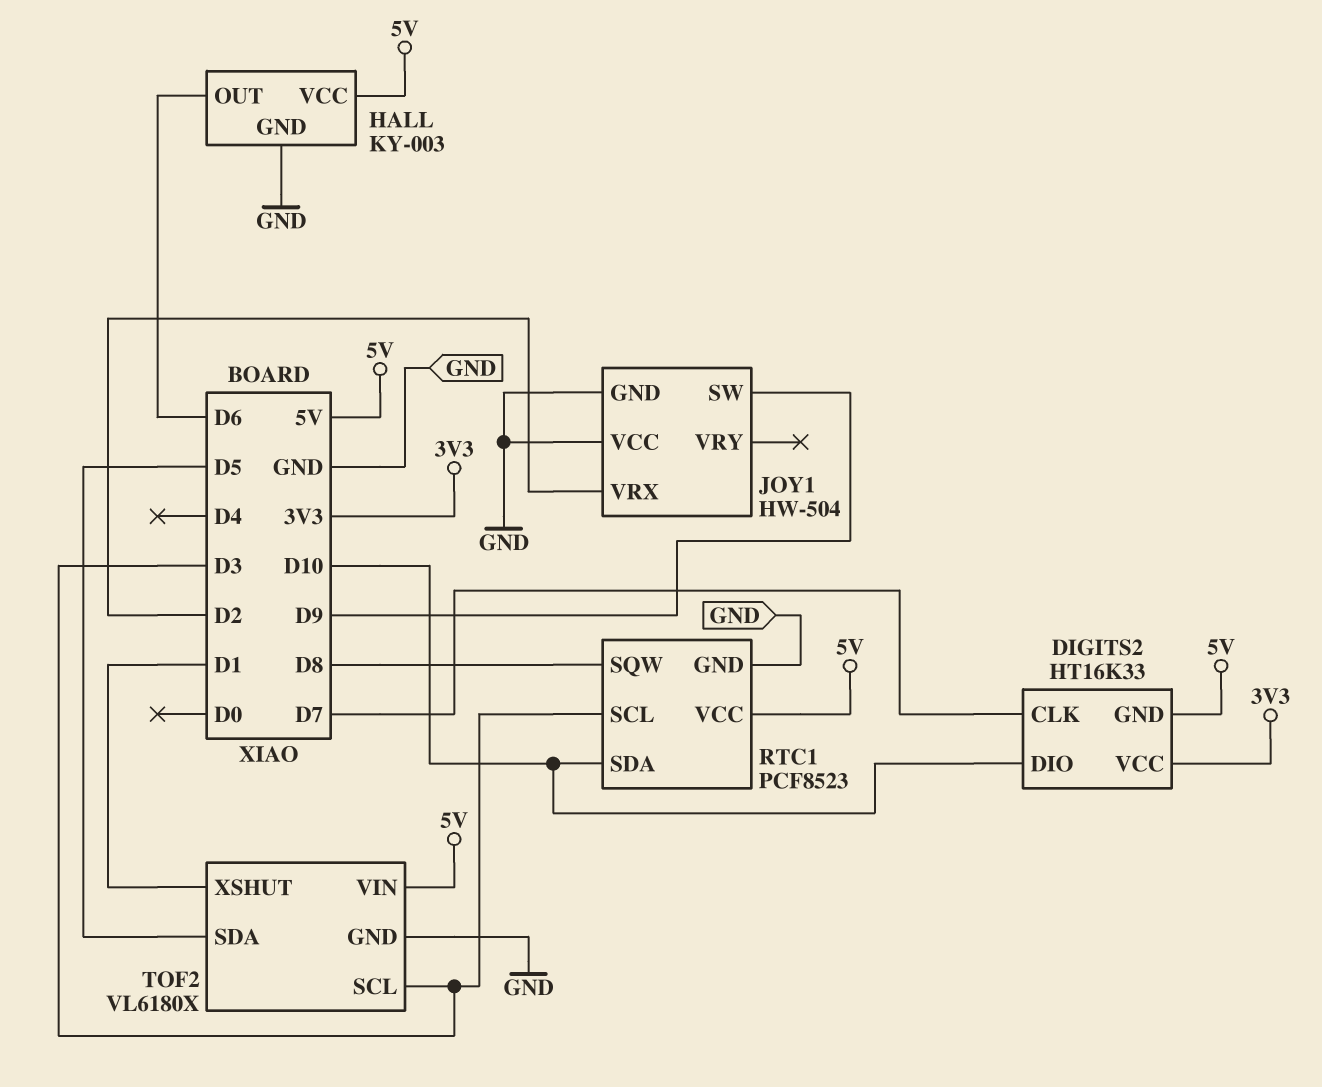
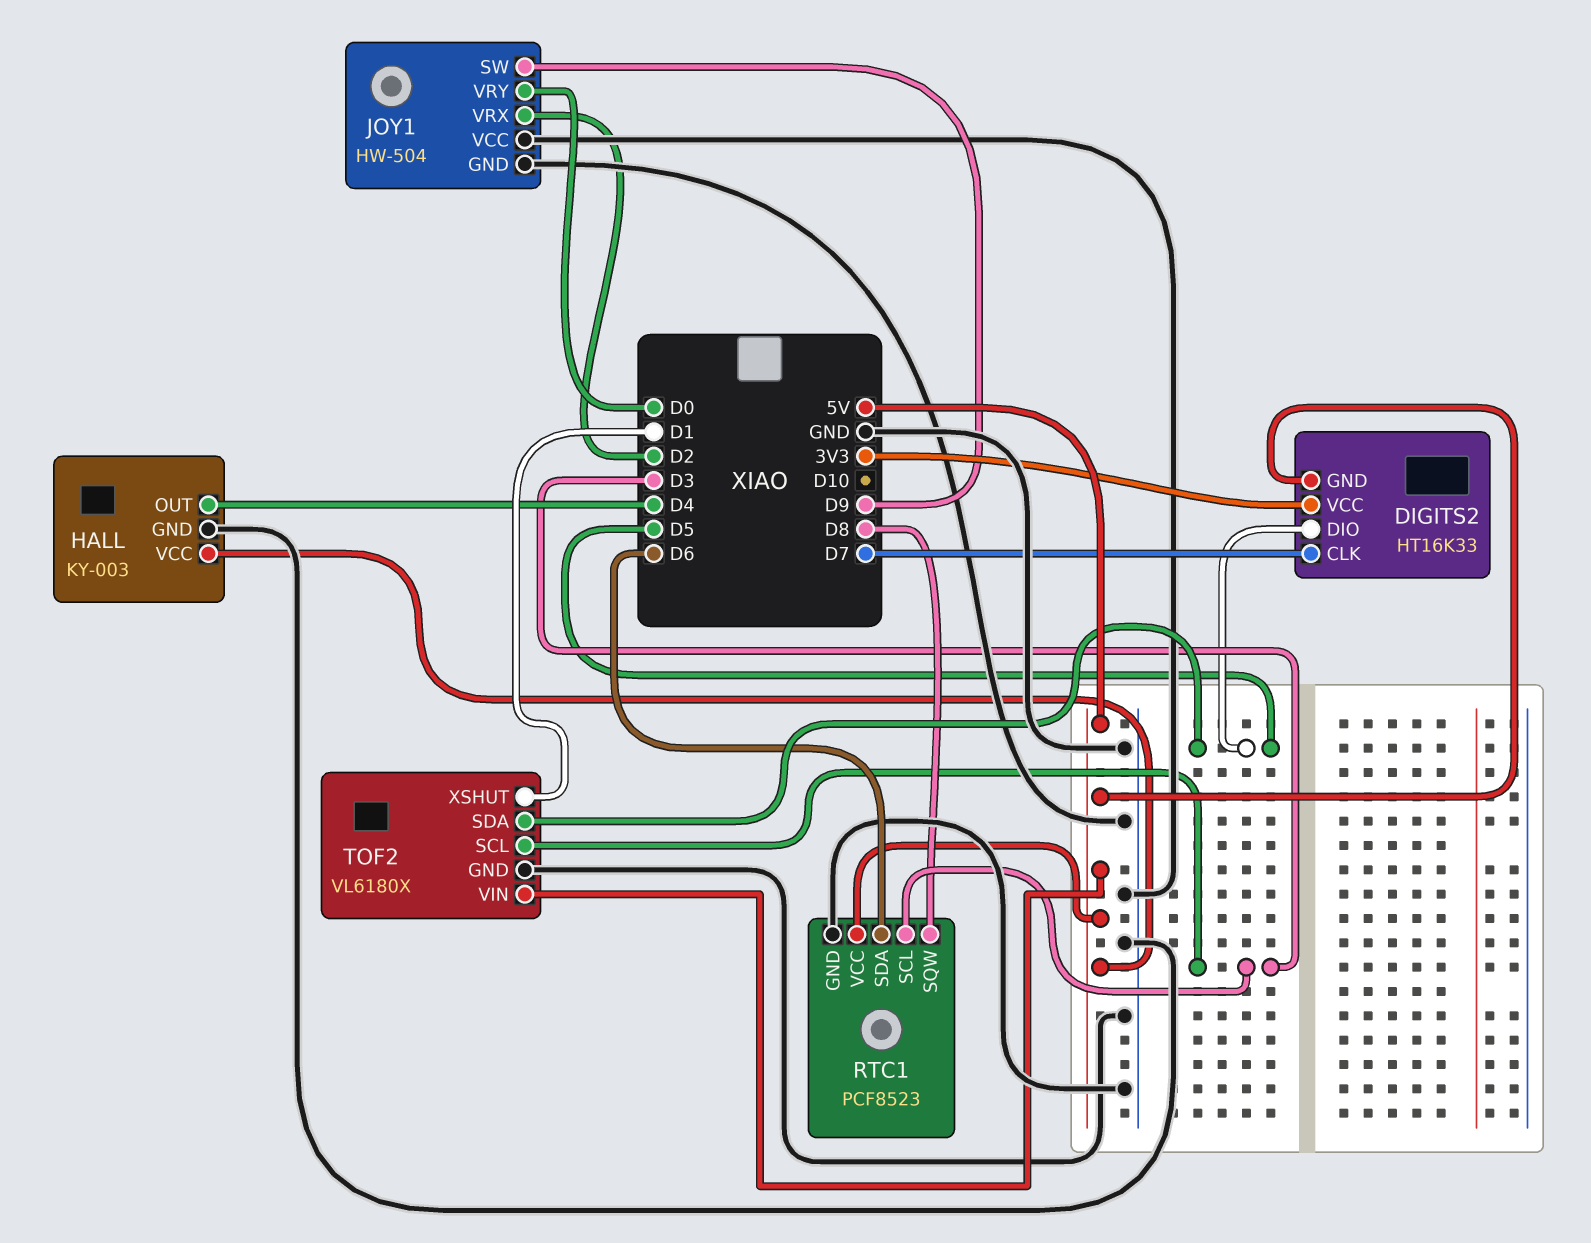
DIGITS2 pin DIO: D10 -> D5
HALL pin OUT: D6 -> D4
JOY1 pin VRY: none -> D0
RTC1 pin SDA: D10 -> D6

